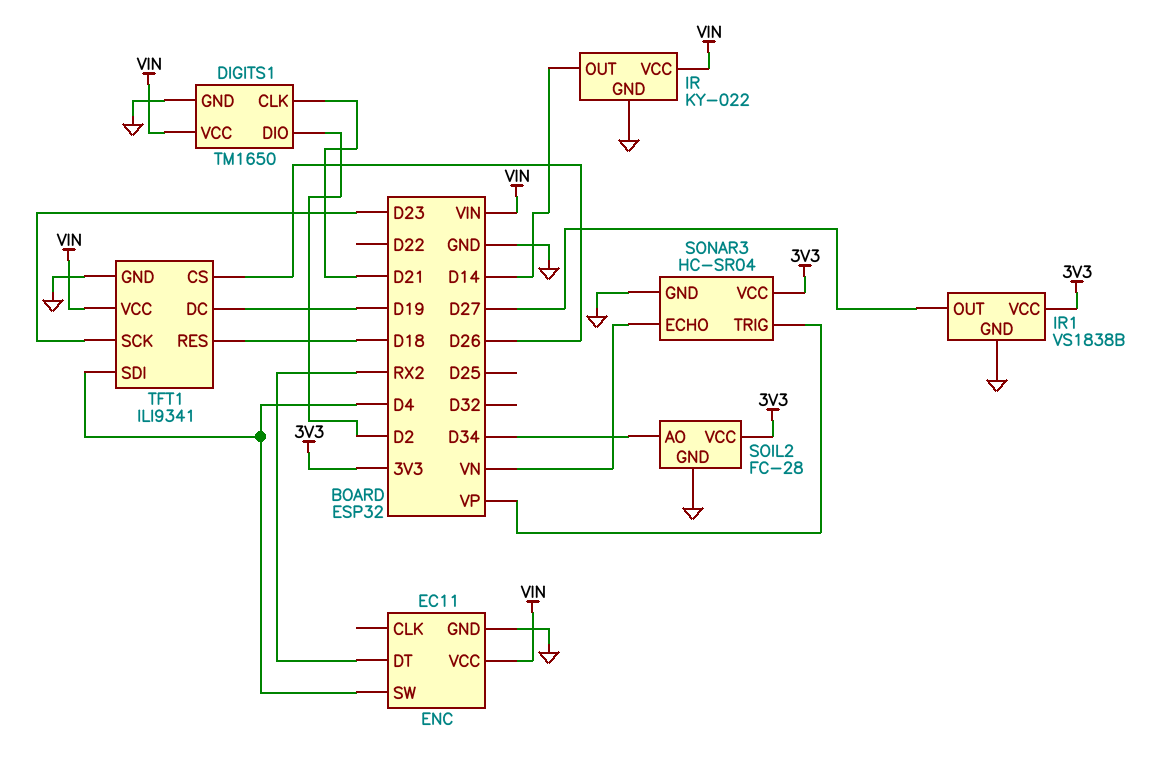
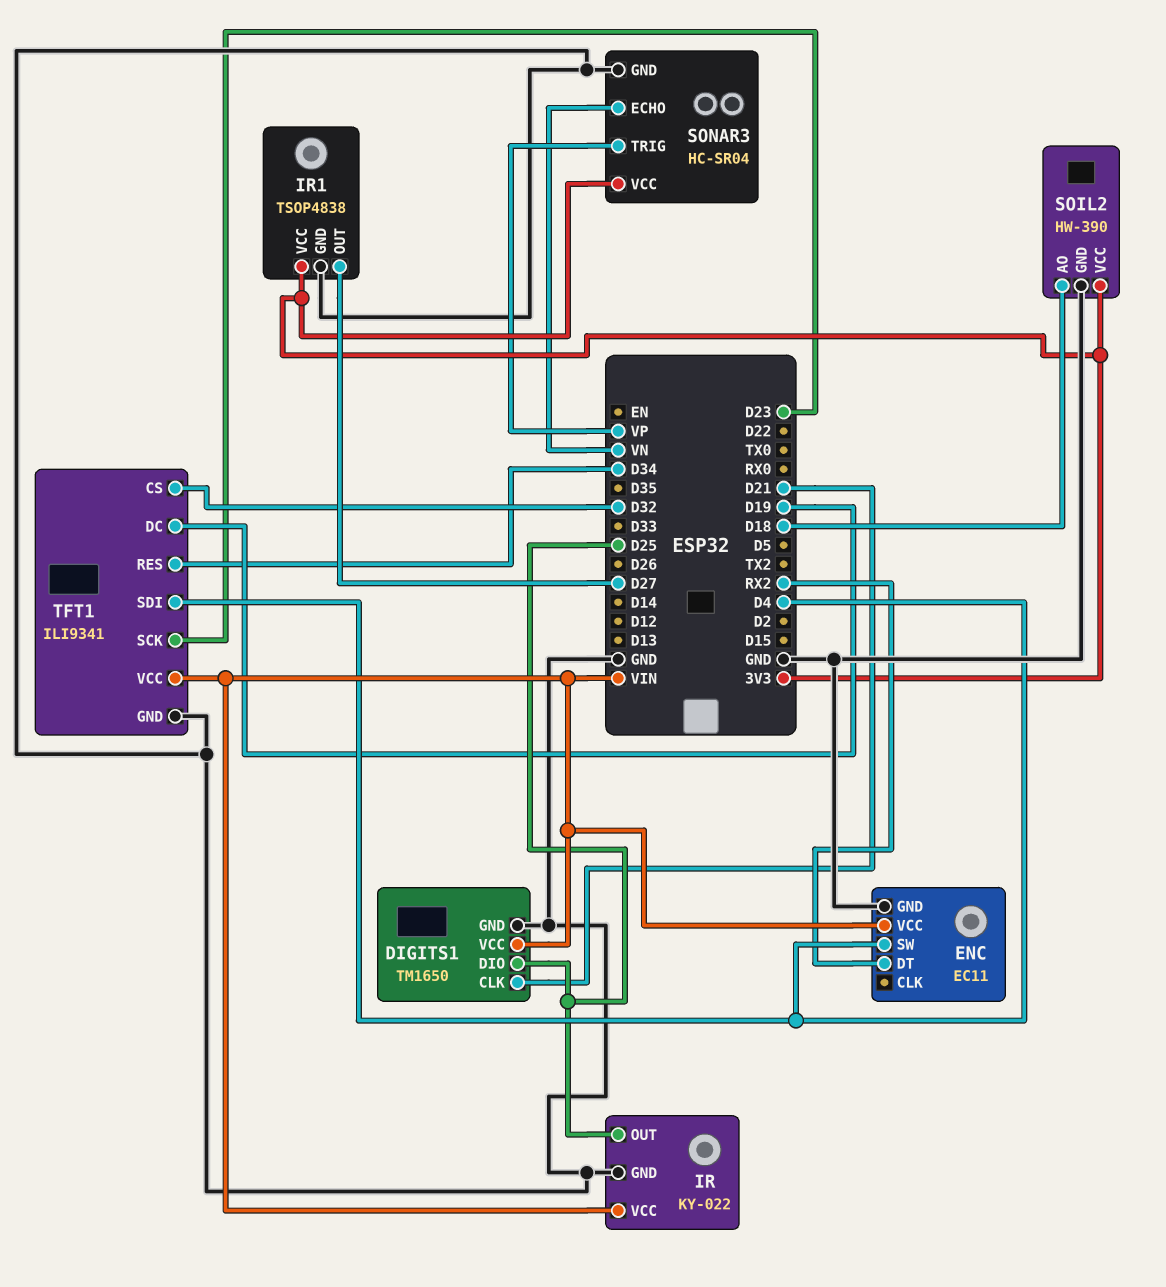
DIGITS1 pin DIO: D2 -> D25
IR pin OUT: D14 -> D25
IR1: VS1838B -> TSOP4838
SOIL2: FC-28 -> HW-390
SOIL2 pin AO: D34 -> D18
TFT1 pin CS: D26 -> D32
TFT1 pin RES: D18 -> D34

